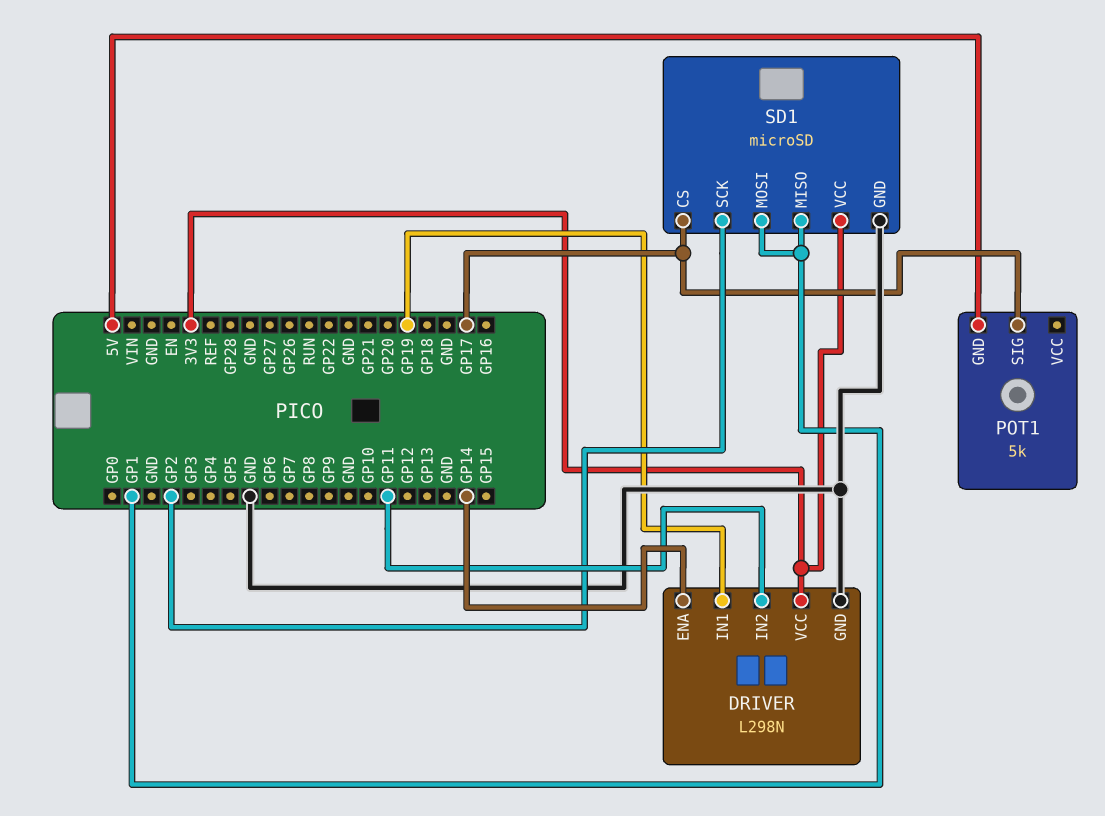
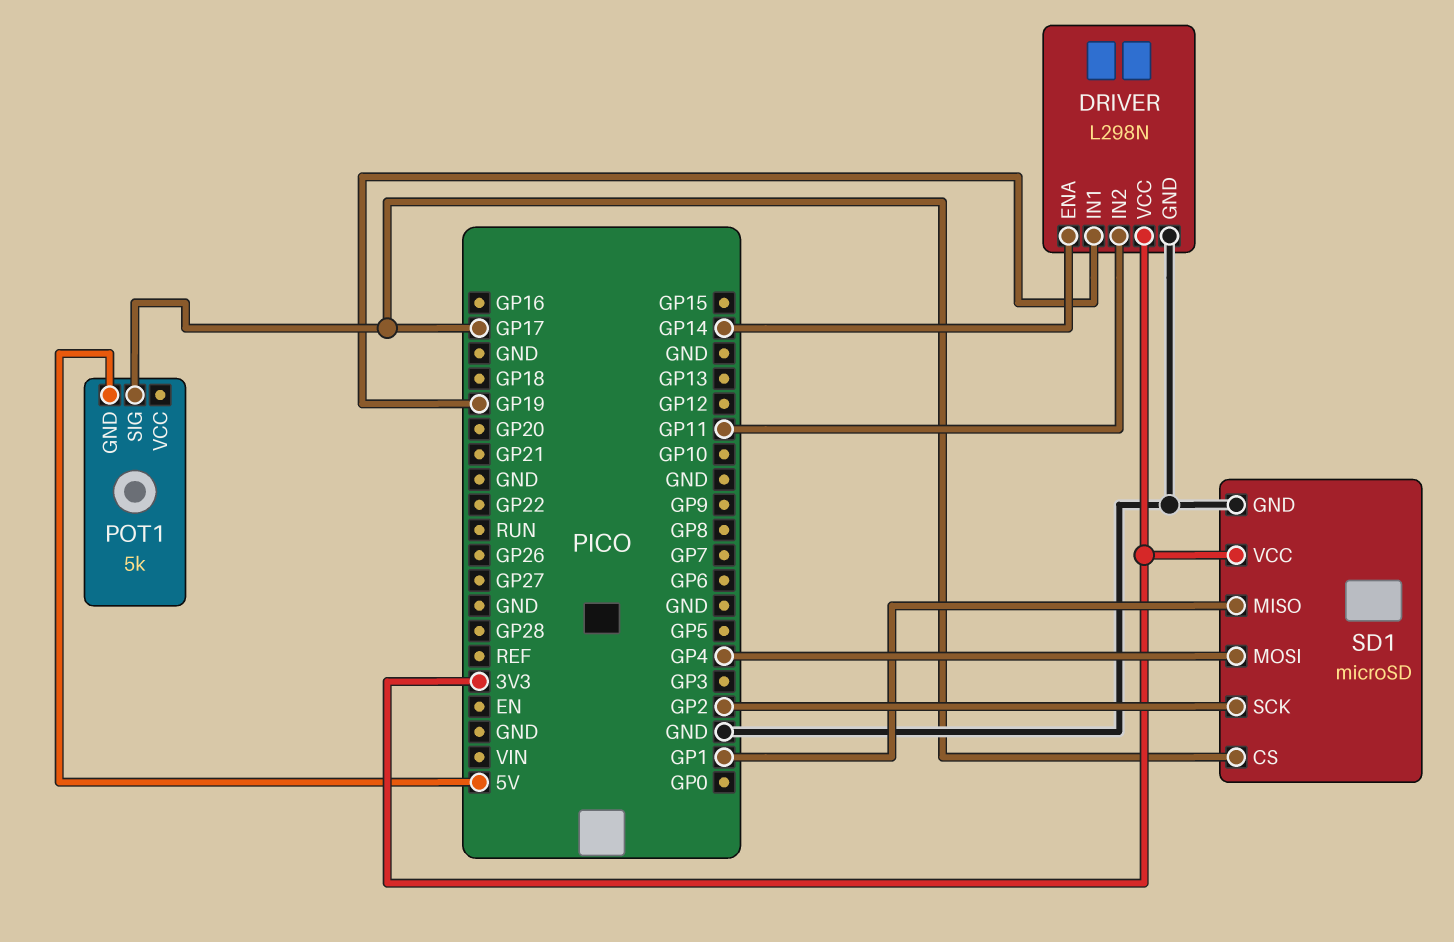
SD1 pin MOSI: GP1 -> GP4

